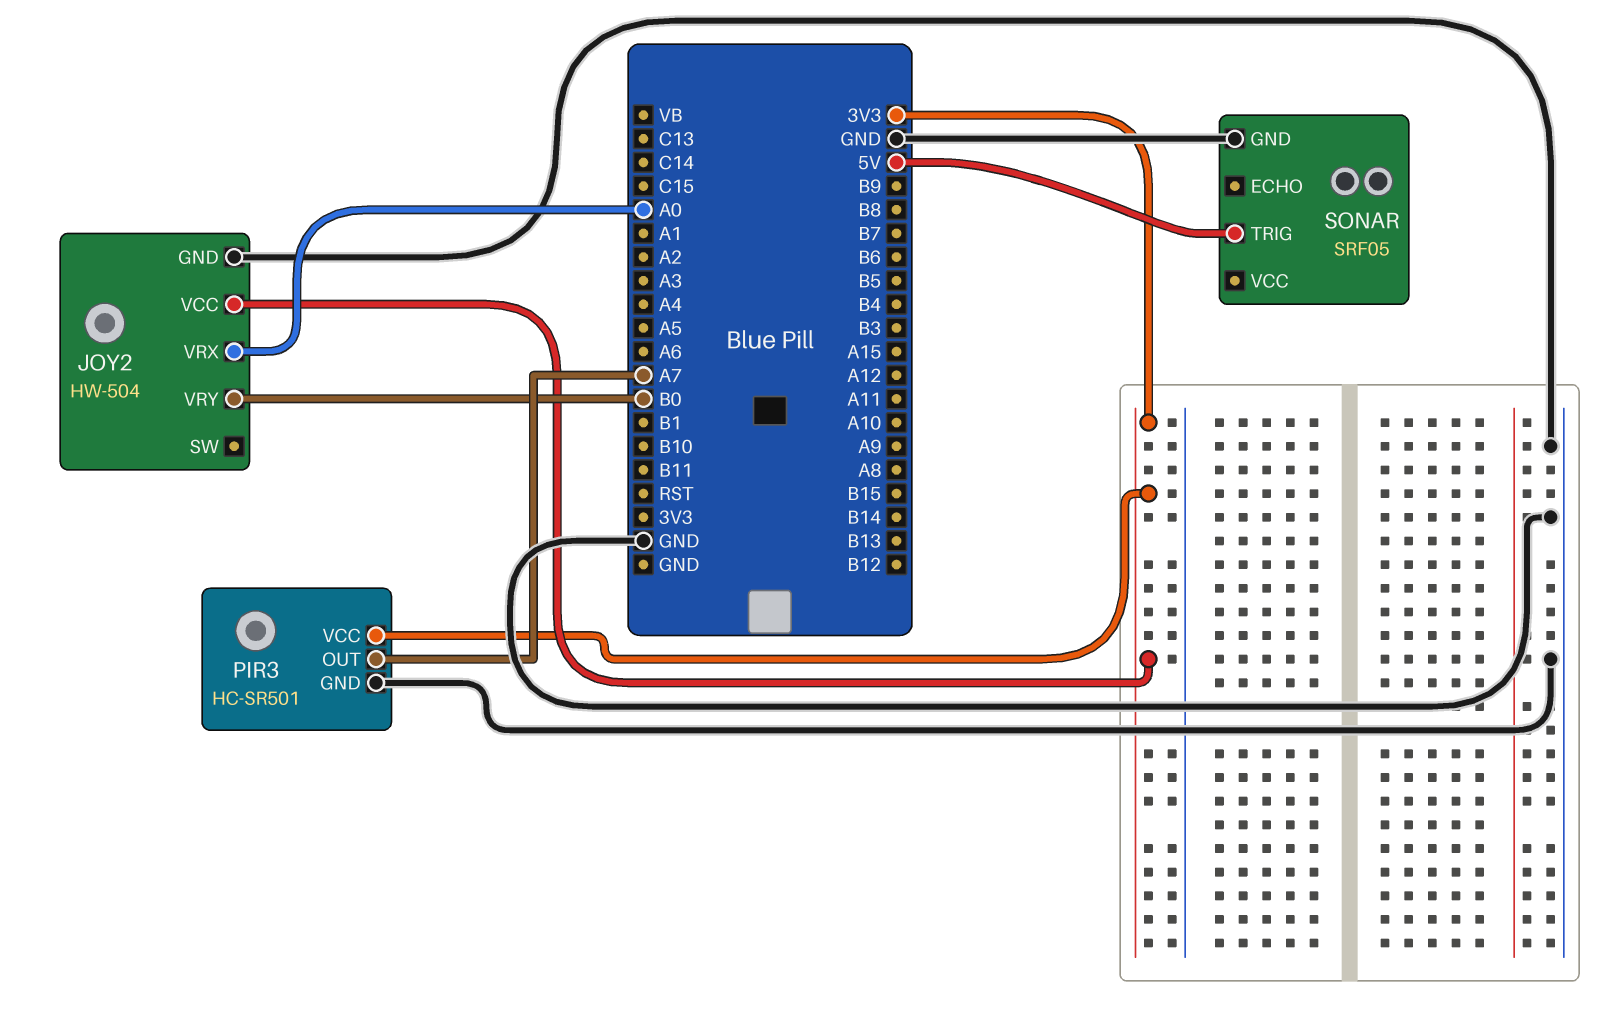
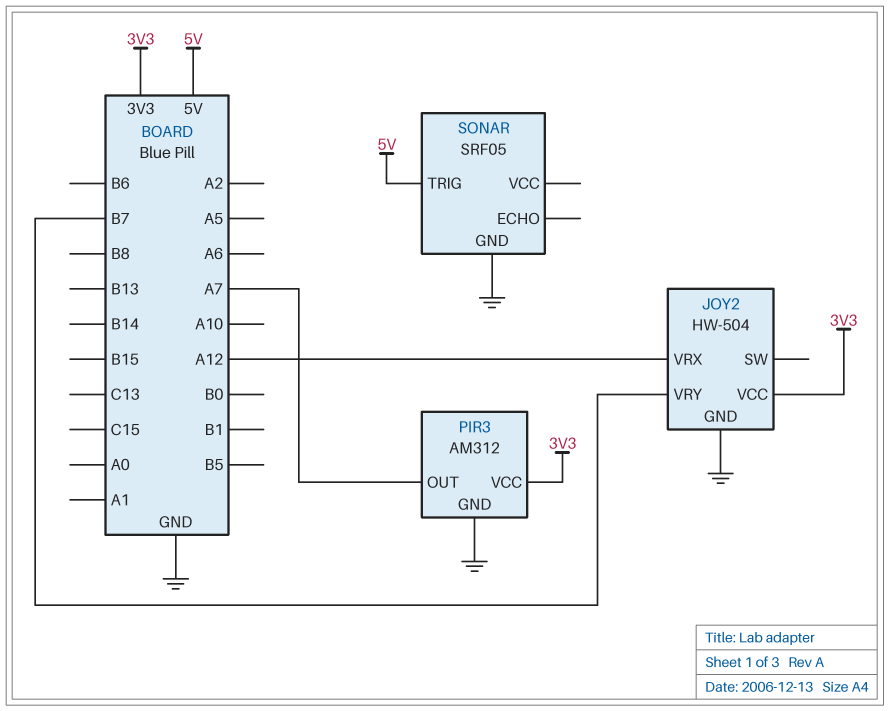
JOY2 pin VRX: A0 -> A12
JOY2 pin VRY: B0 -> B7
PIR3: HC-SR501 -> AM312

